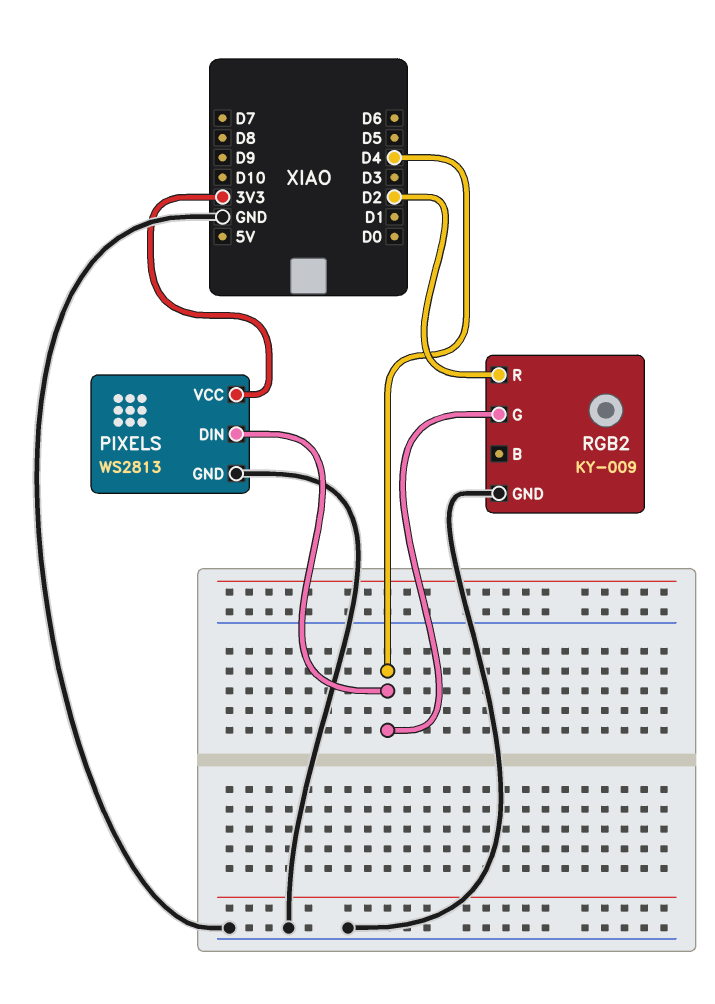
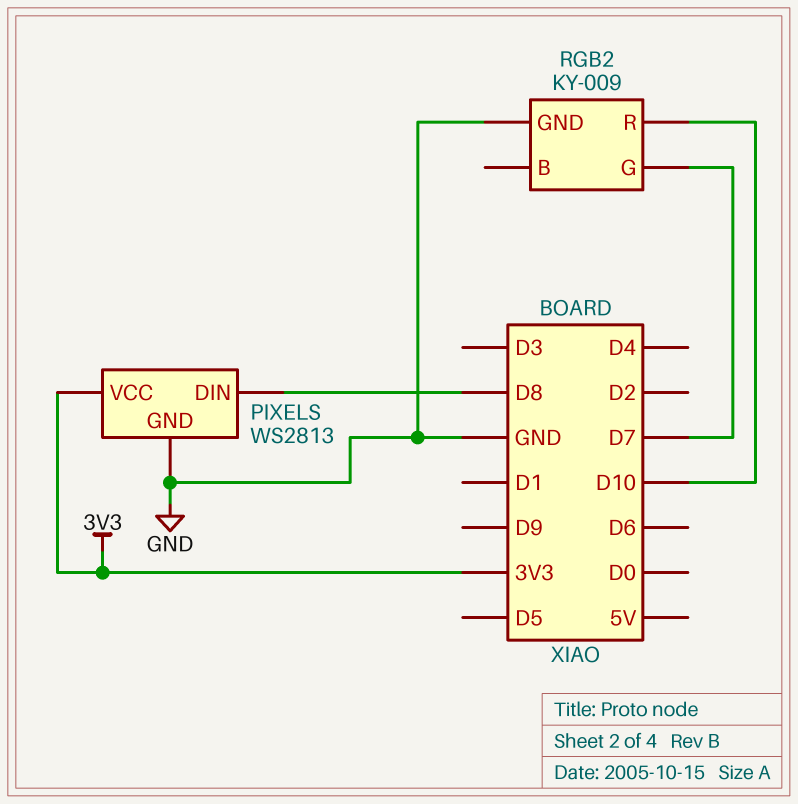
PIXELS pin DIN: D4 -> D8
RGB2 pin G: D4 -> D7
RGB2 pin R: D2 -> D10

